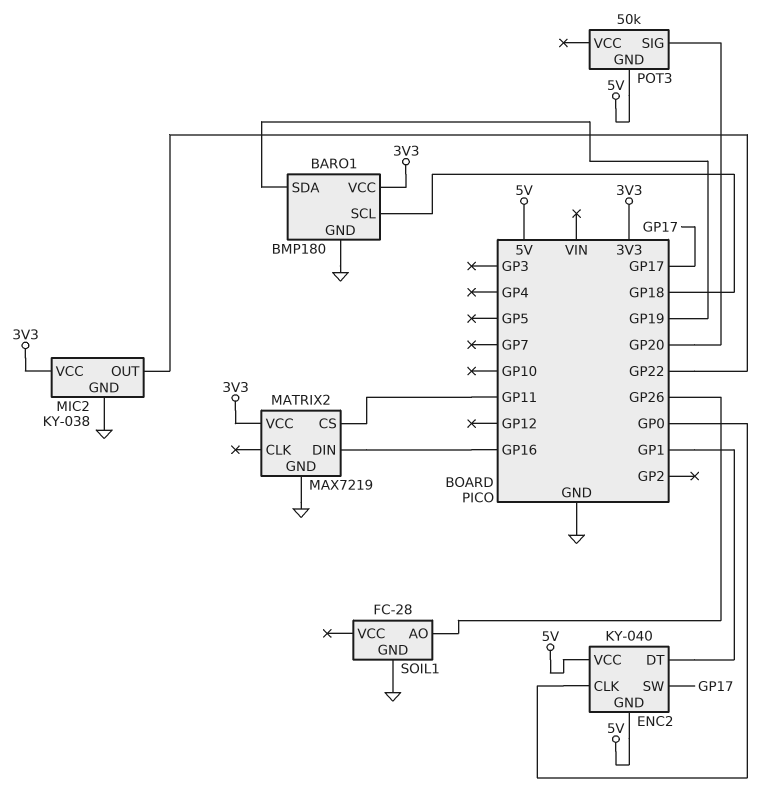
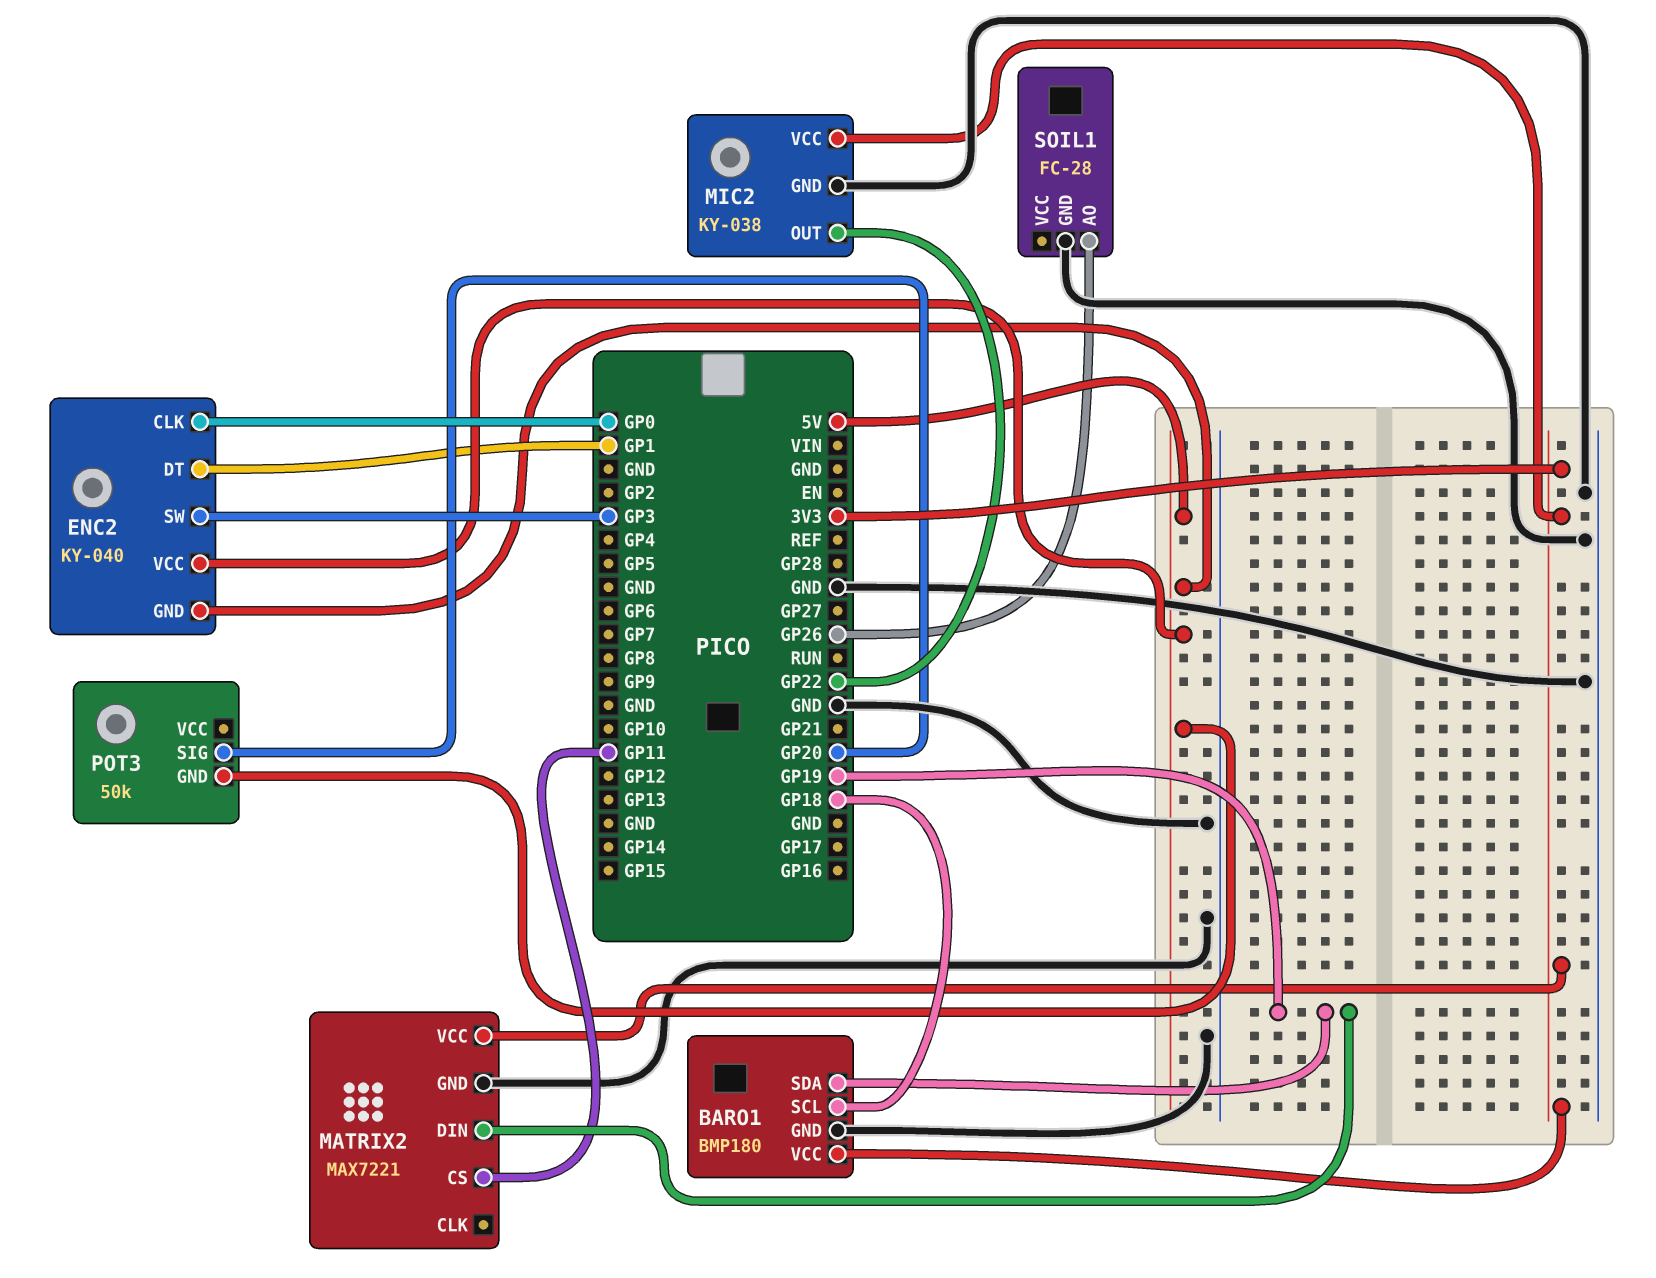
ENC2 pin SW: GP17 -> GP3
MATRIX2: MAX7219 -> MAX7221
MATRIX2 pin DIN: GP16 -> GP19

